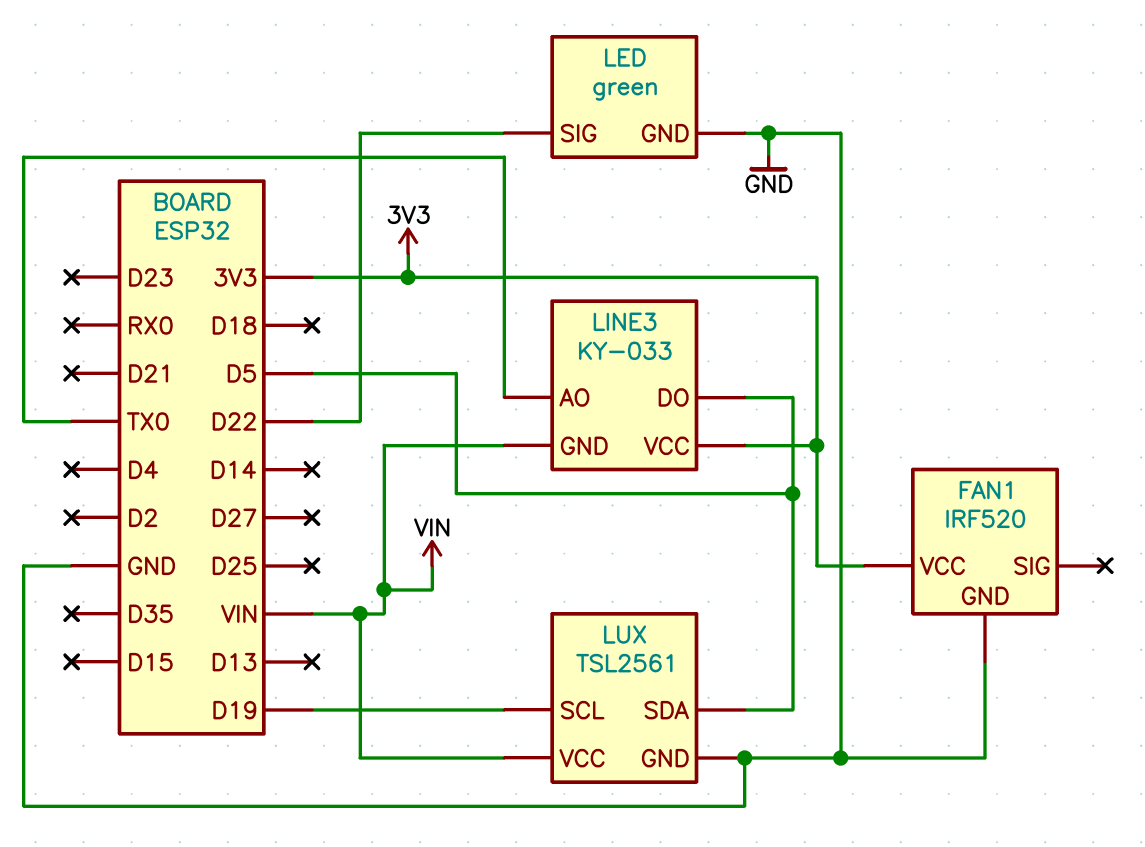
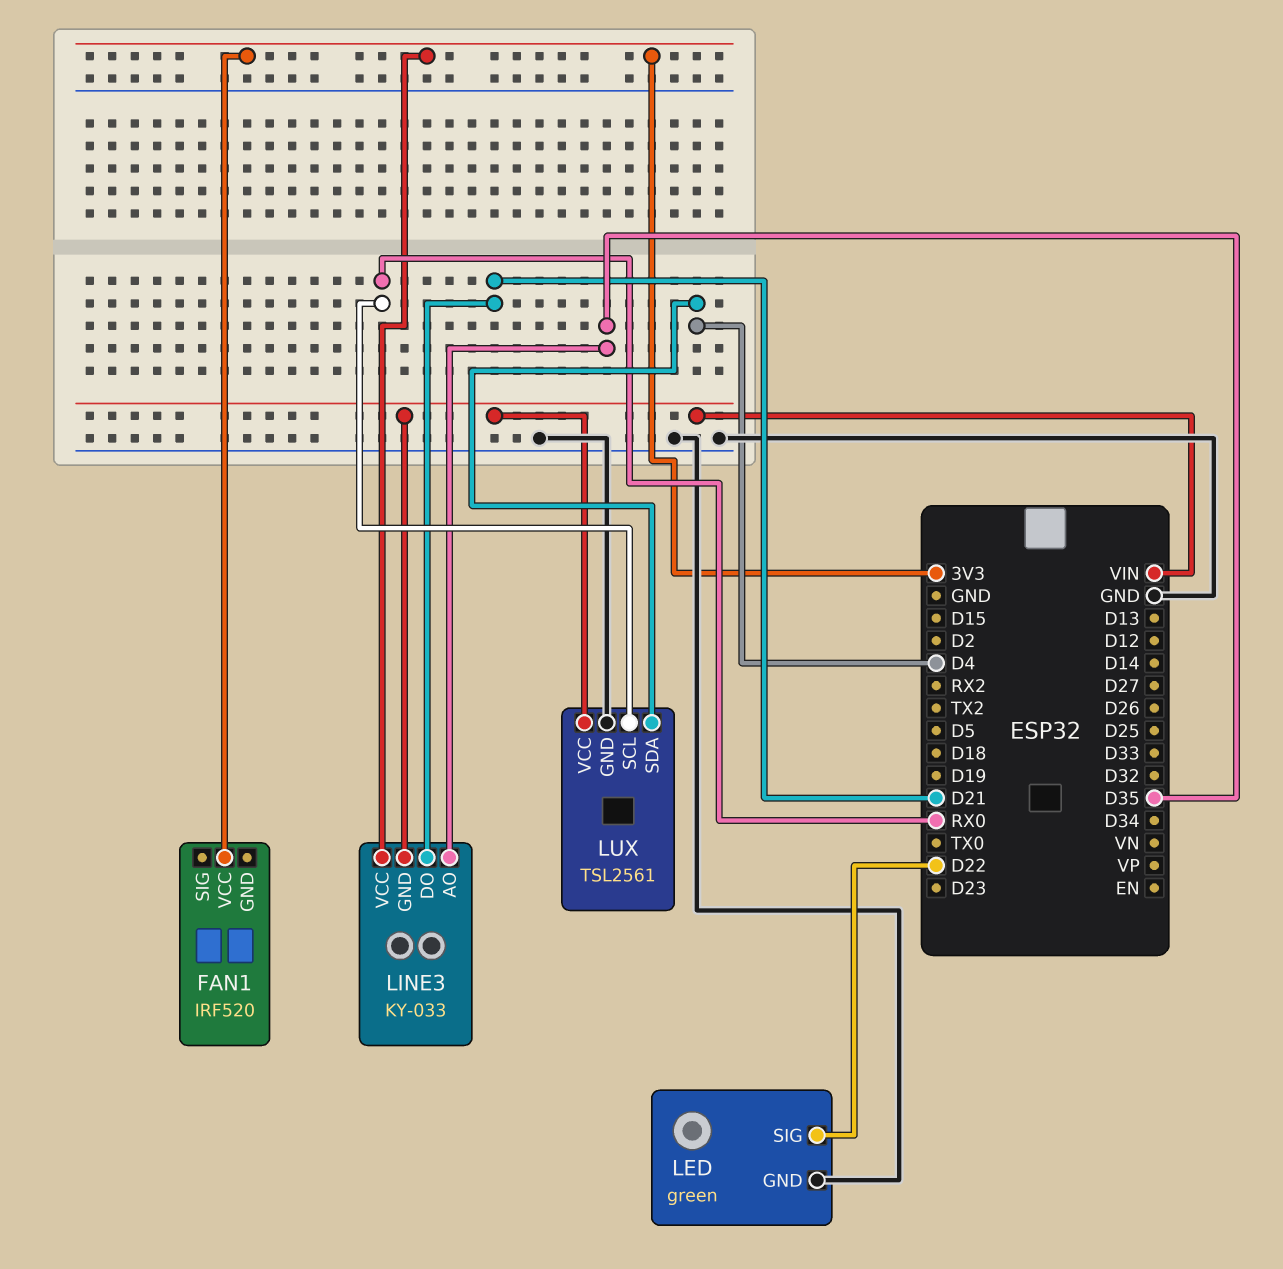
FAN1 pin GND: GND -> none
LINE3 pin AO: TX0 -> D35
LINE3 pin DO: D5 -> D21
LUX pin SCL: D19 -> RX0
LUX pin SDA: D5 -> D4

